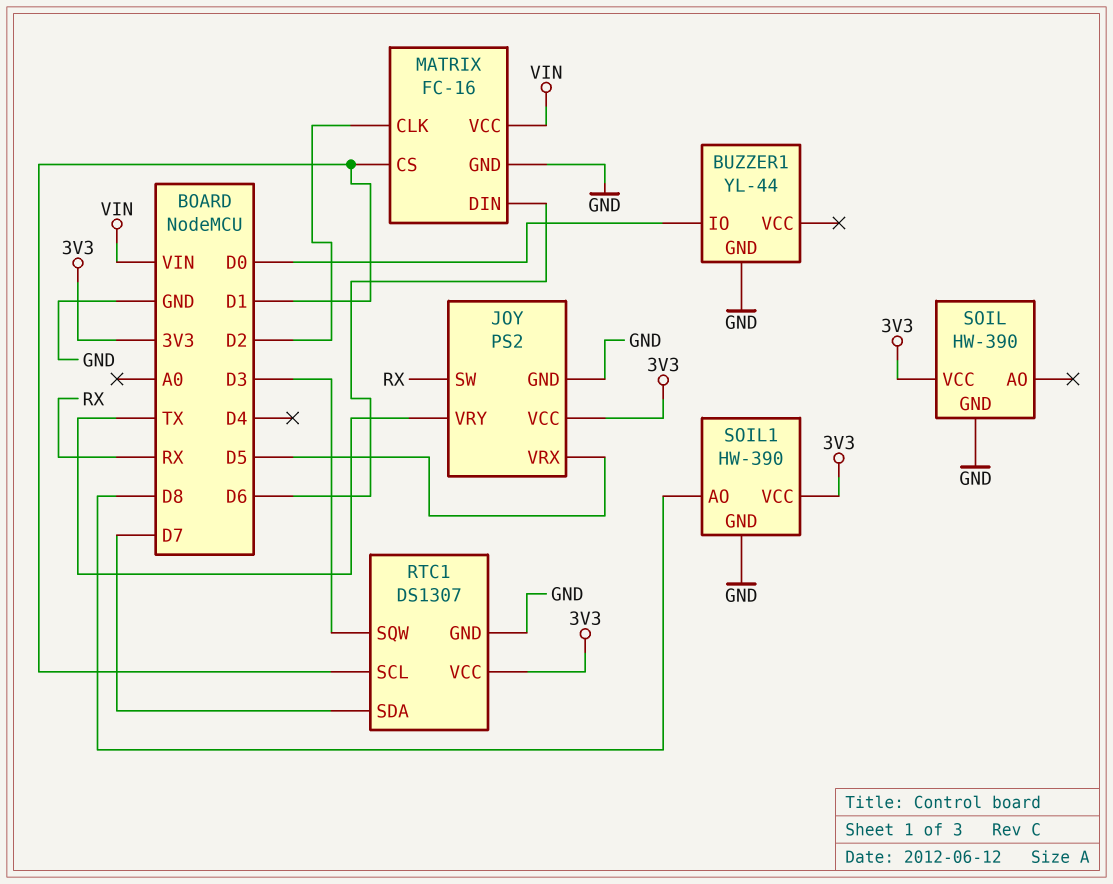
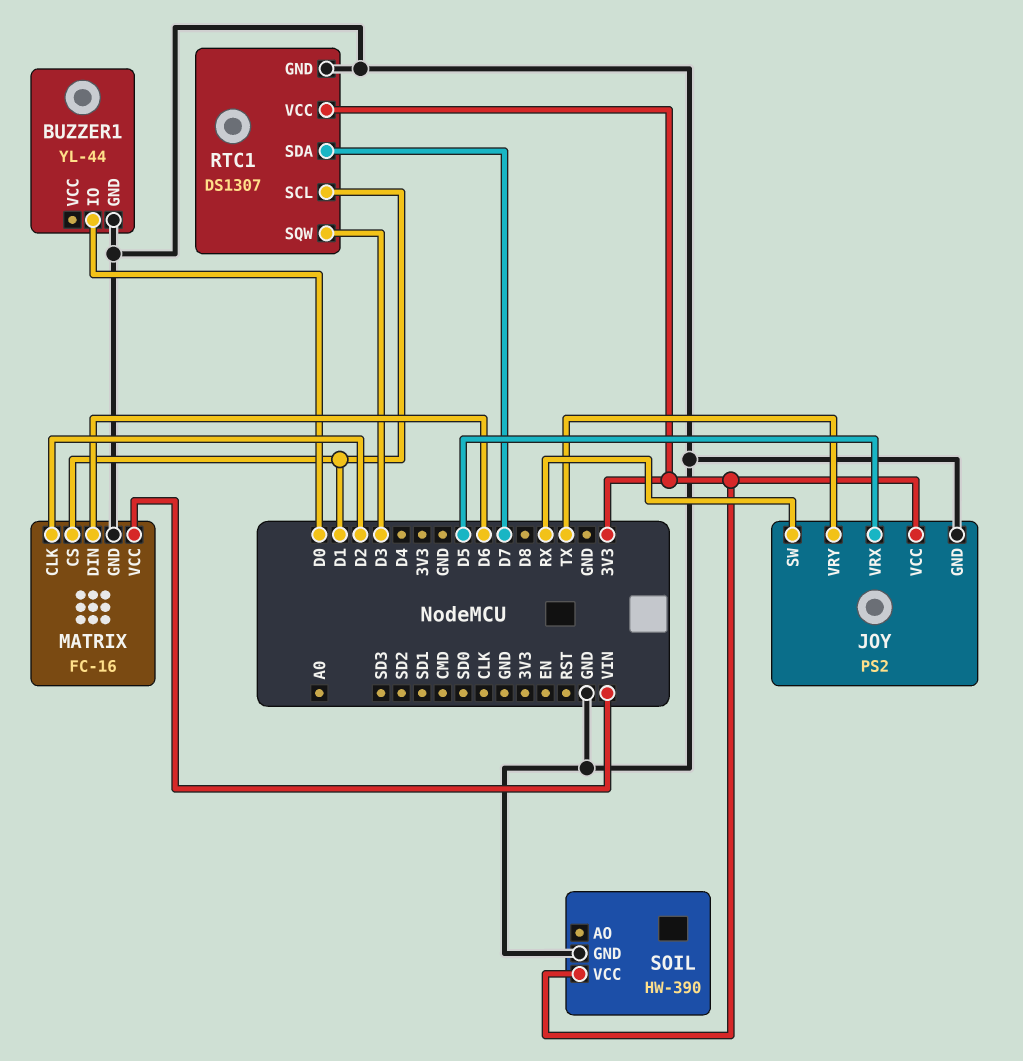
SOIL1: HW-390 -> none
SOIL1 pin AO: D8 -> none
SOIL1 pin GND: GND -> none
SOIL1 pin VCC: 3V3 -> none

